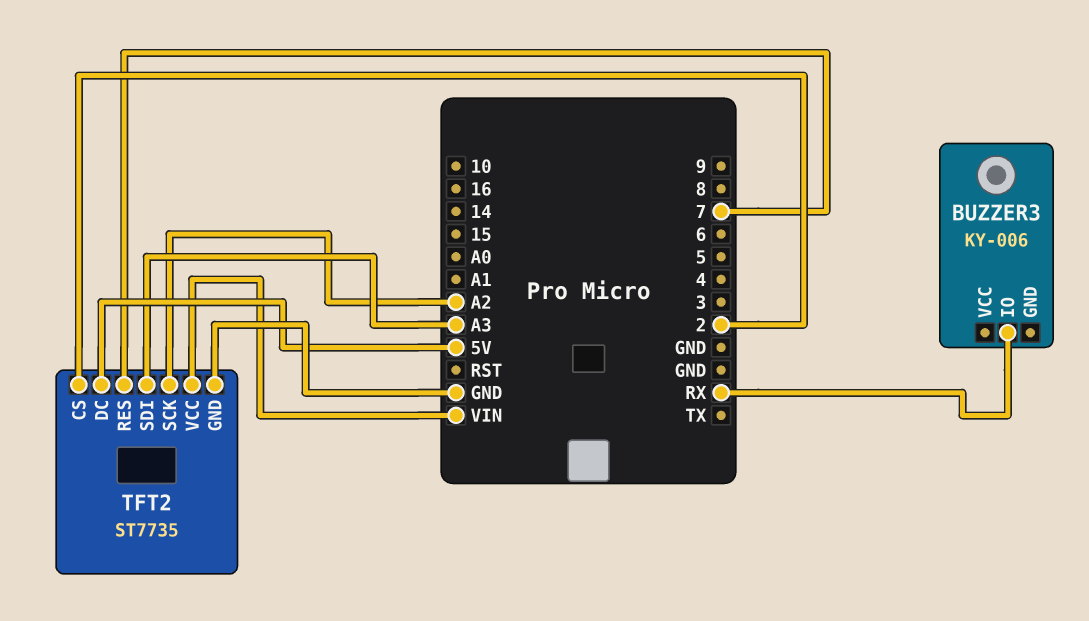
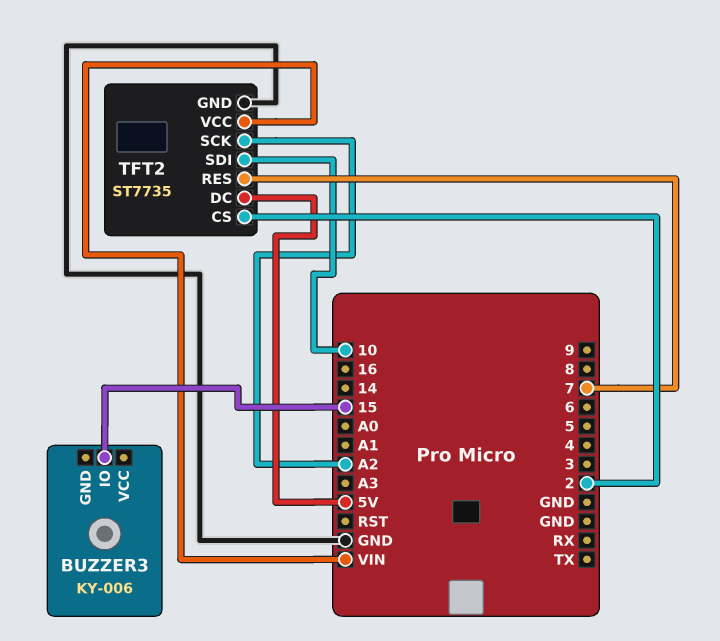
BUZZER3 pin IO: RX -> 15
TFT2 pin SDI: A3 -> 10

